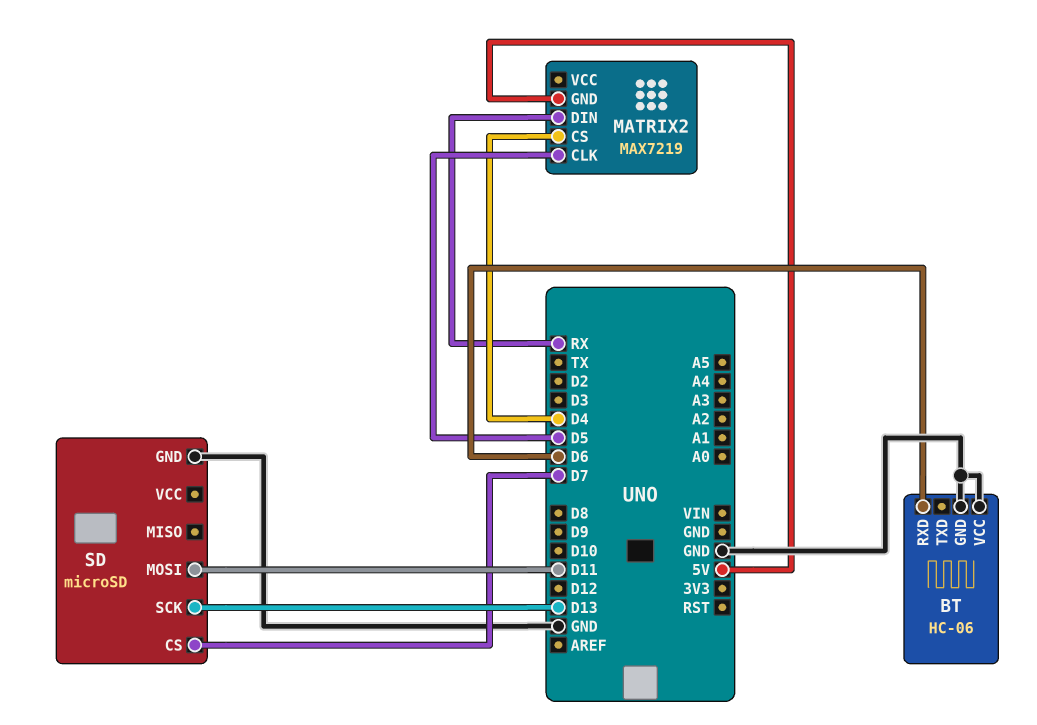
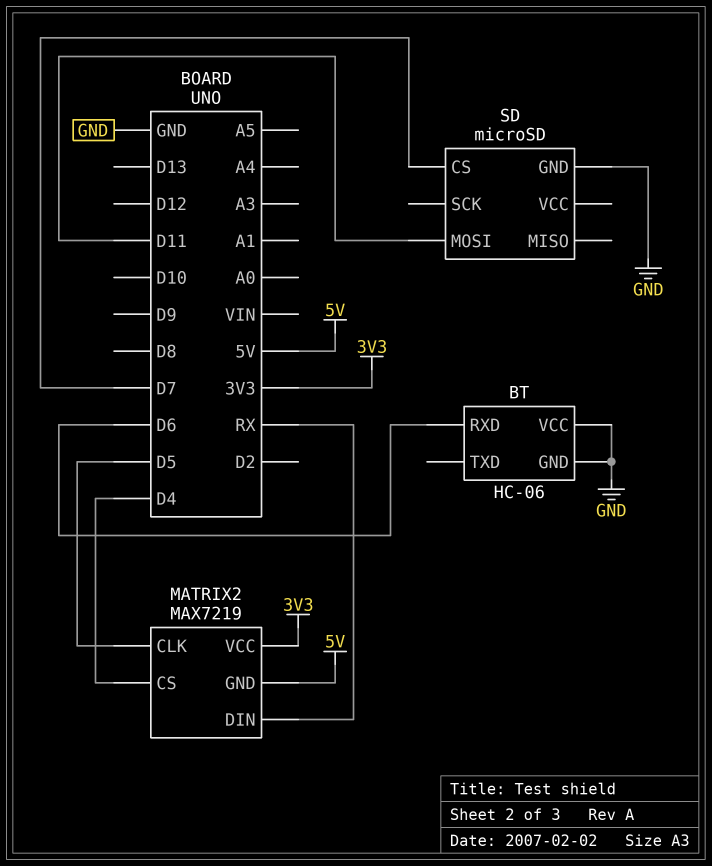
MATRIX2 pin VCC: none -> 3V3
SD pin SCK: D13 -> none

